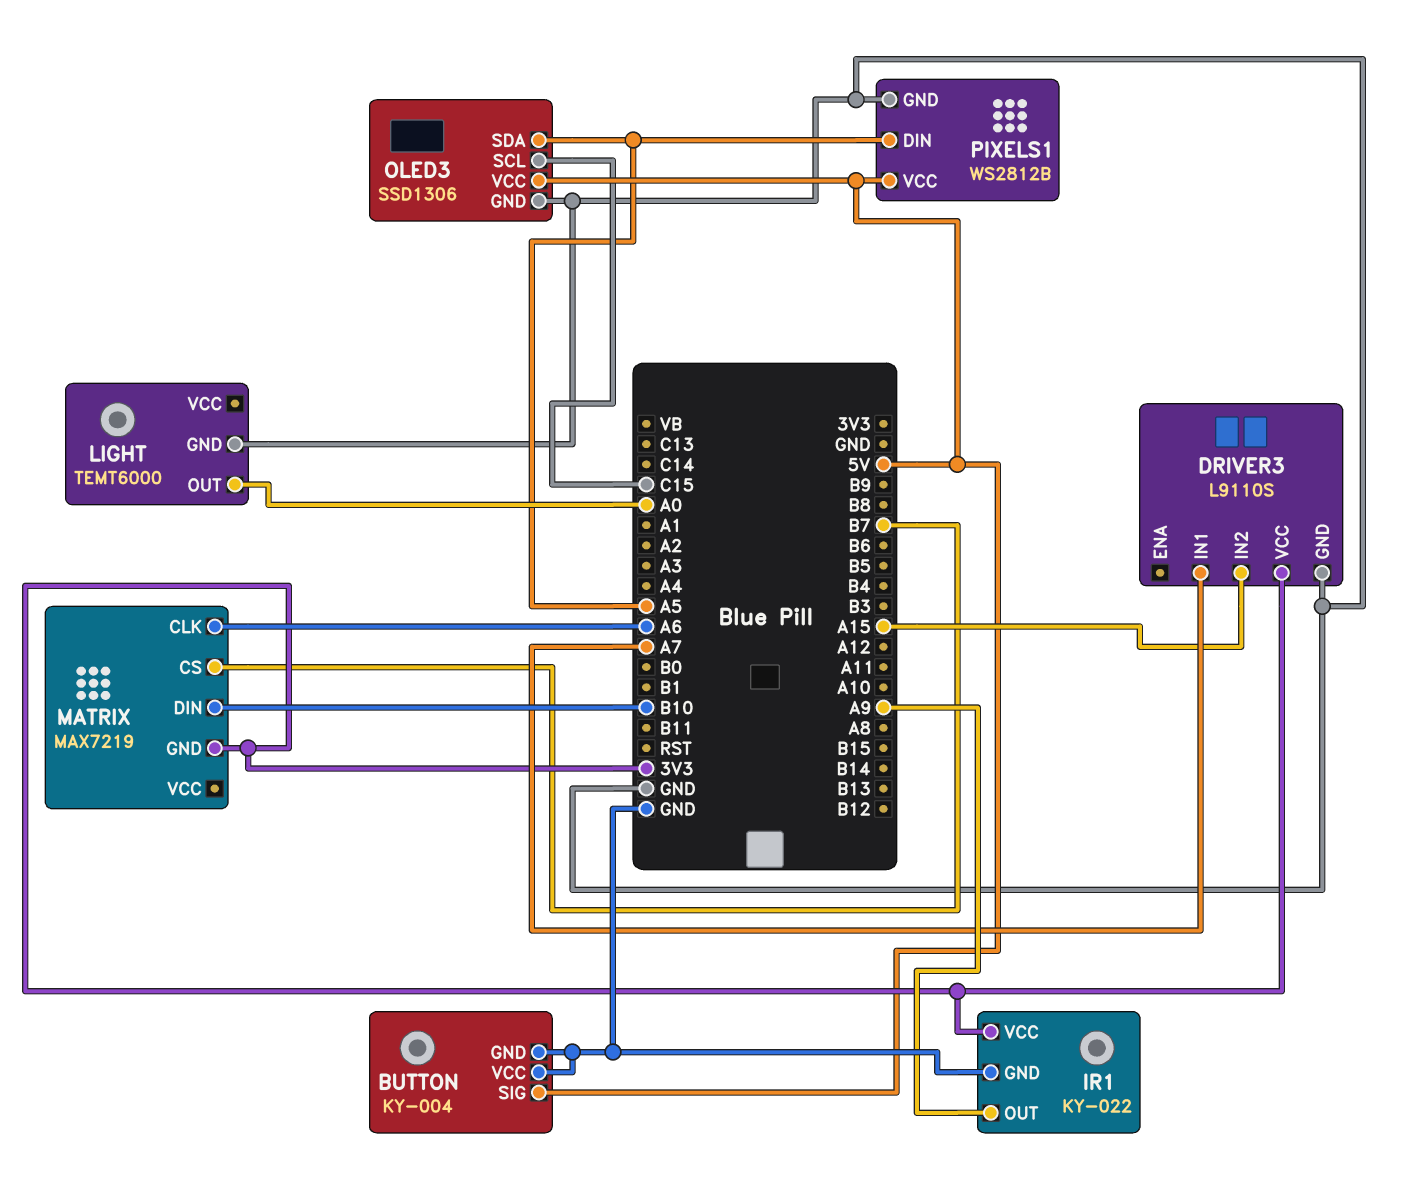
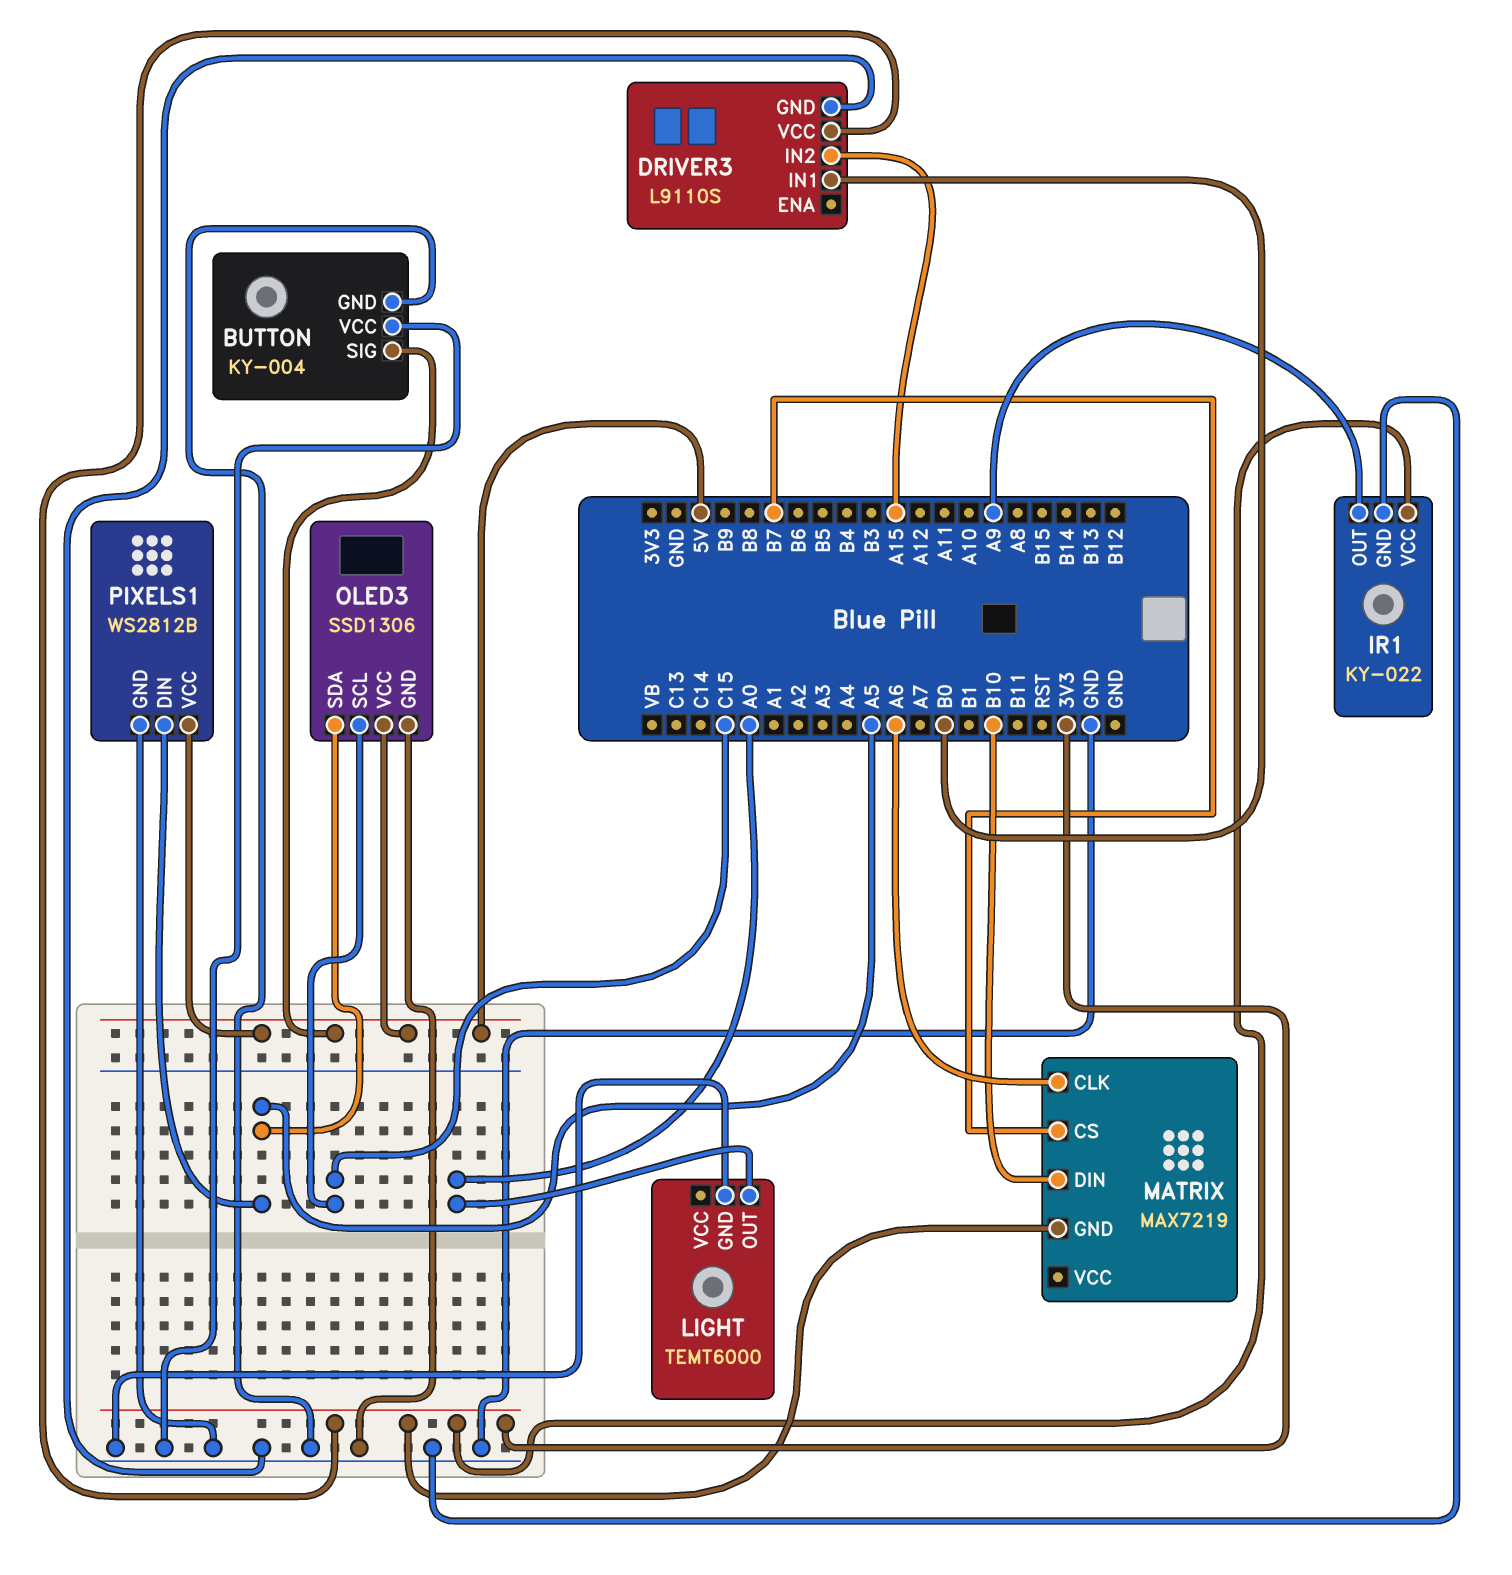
DRIVER3 pin IN1: A7 -> B0

